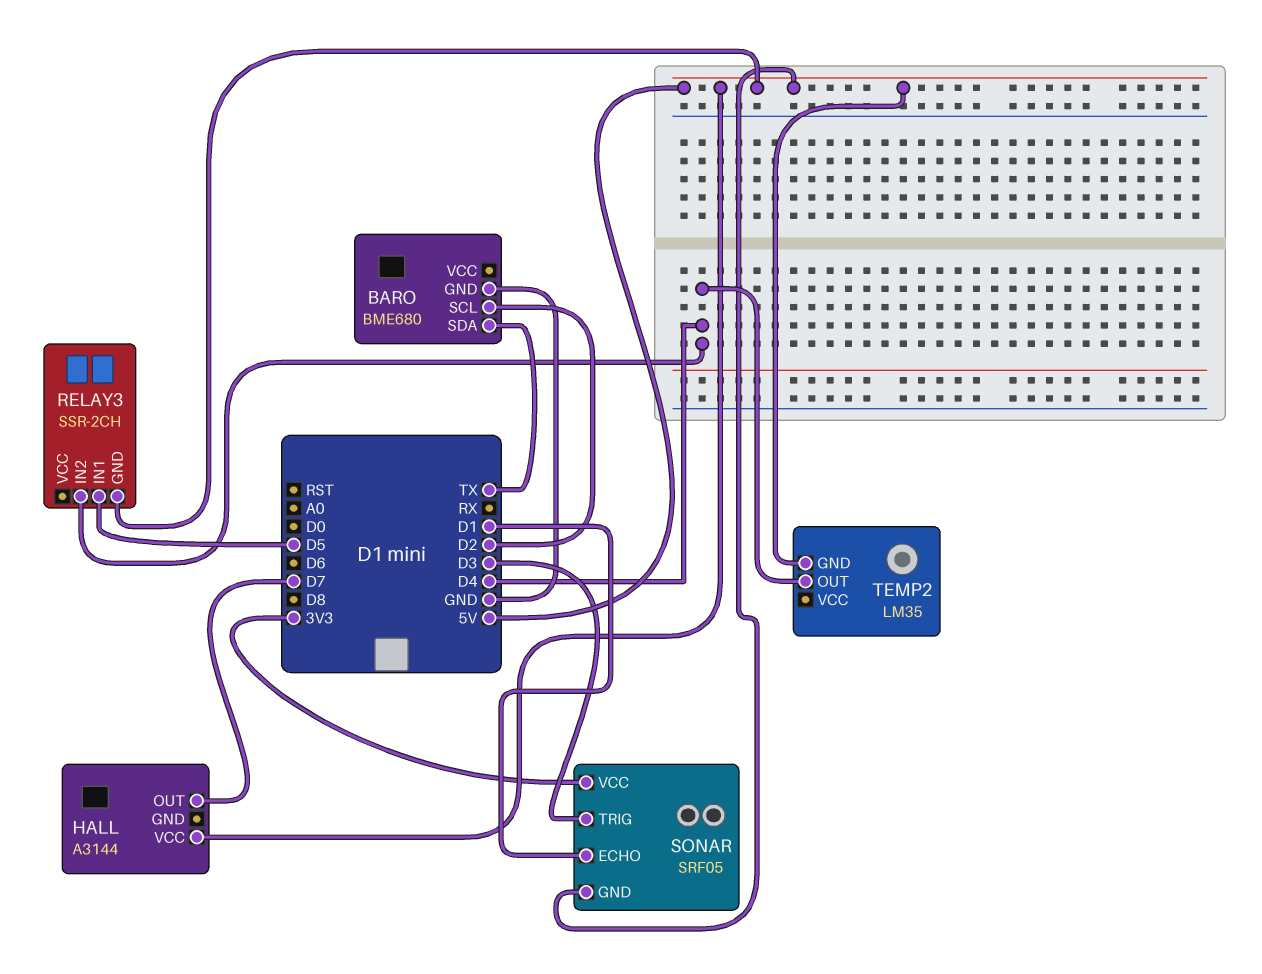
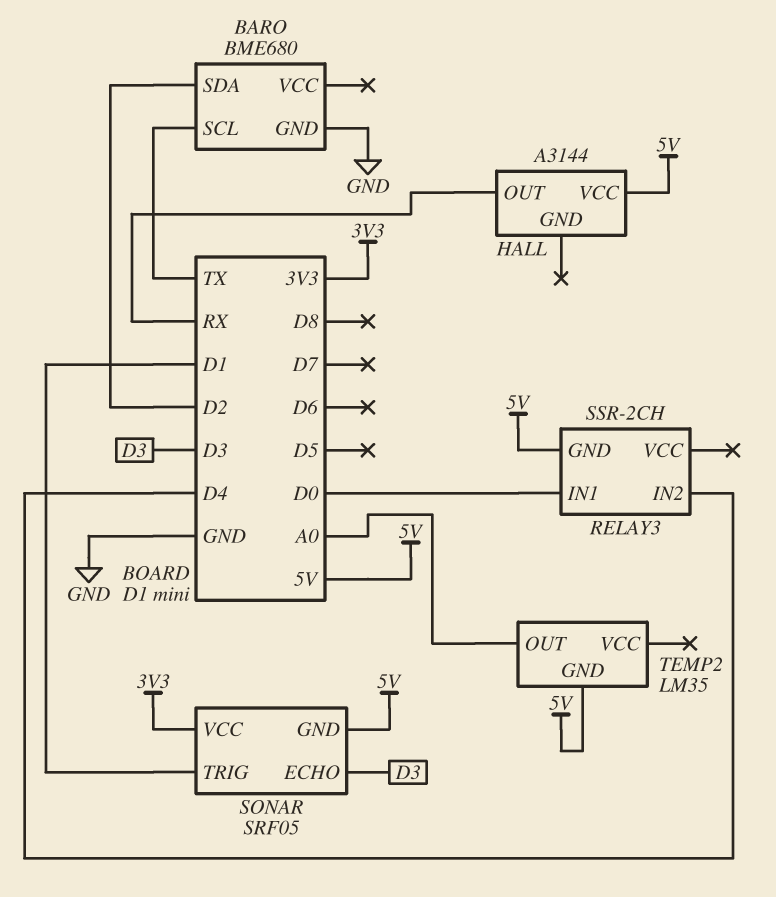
BARO pin SCL: D2 -> TX
BARO pin SDA: TX -> D2
HALL pin OUT: D7 -> RX
RELAY3 pin IN1: D5 -> D0
SONAR pin ECHO: D1 -> D3
SONAR pin TRIG: D3 -> D1
TEMP2 pin OUT: D4 -> A0

